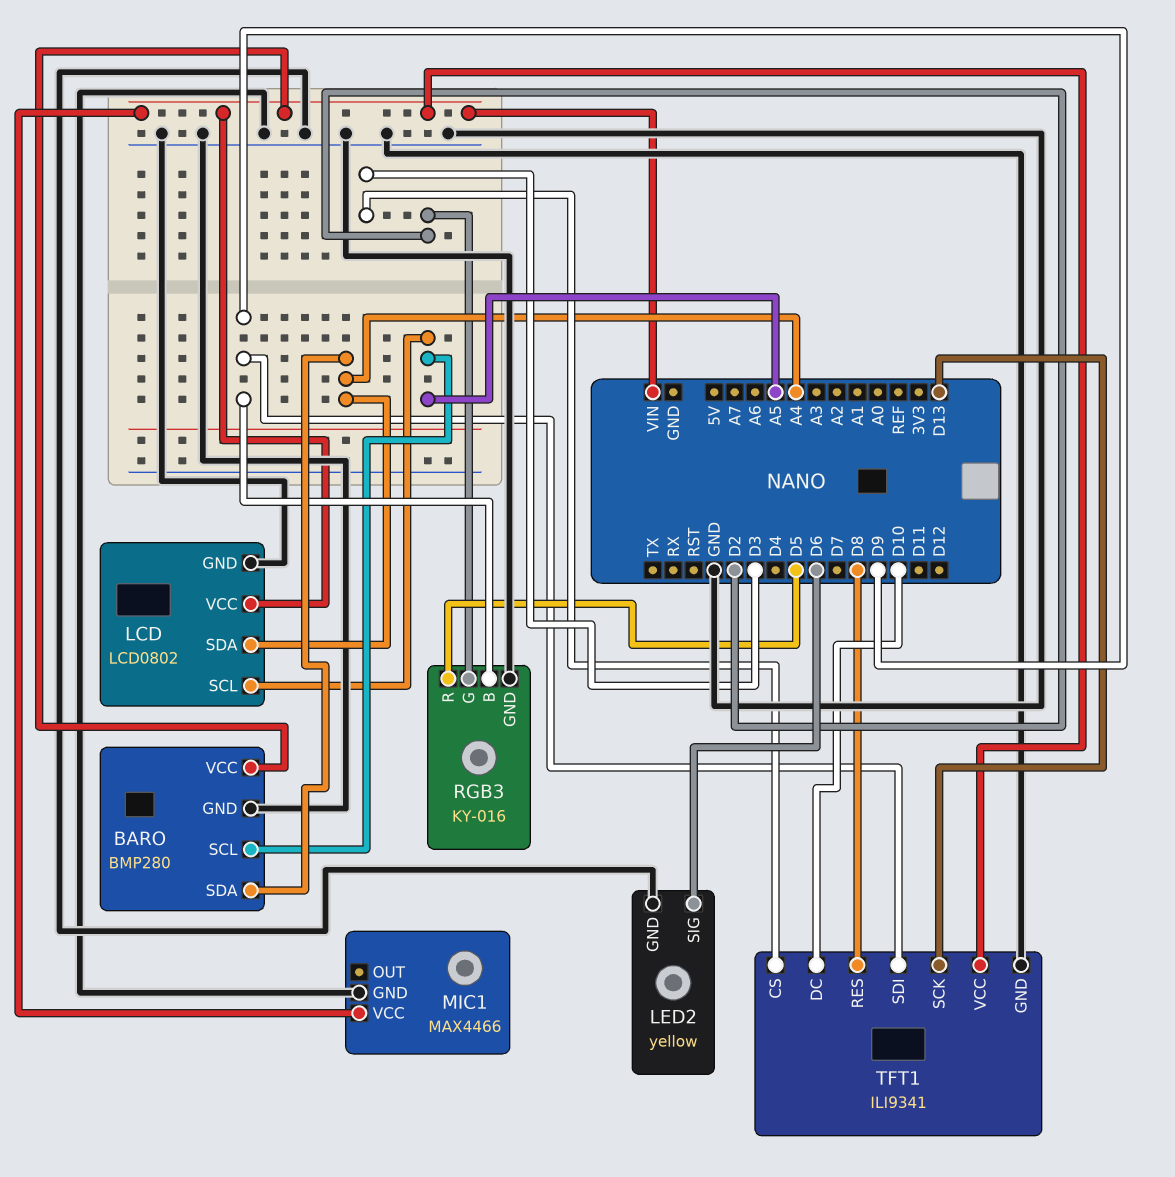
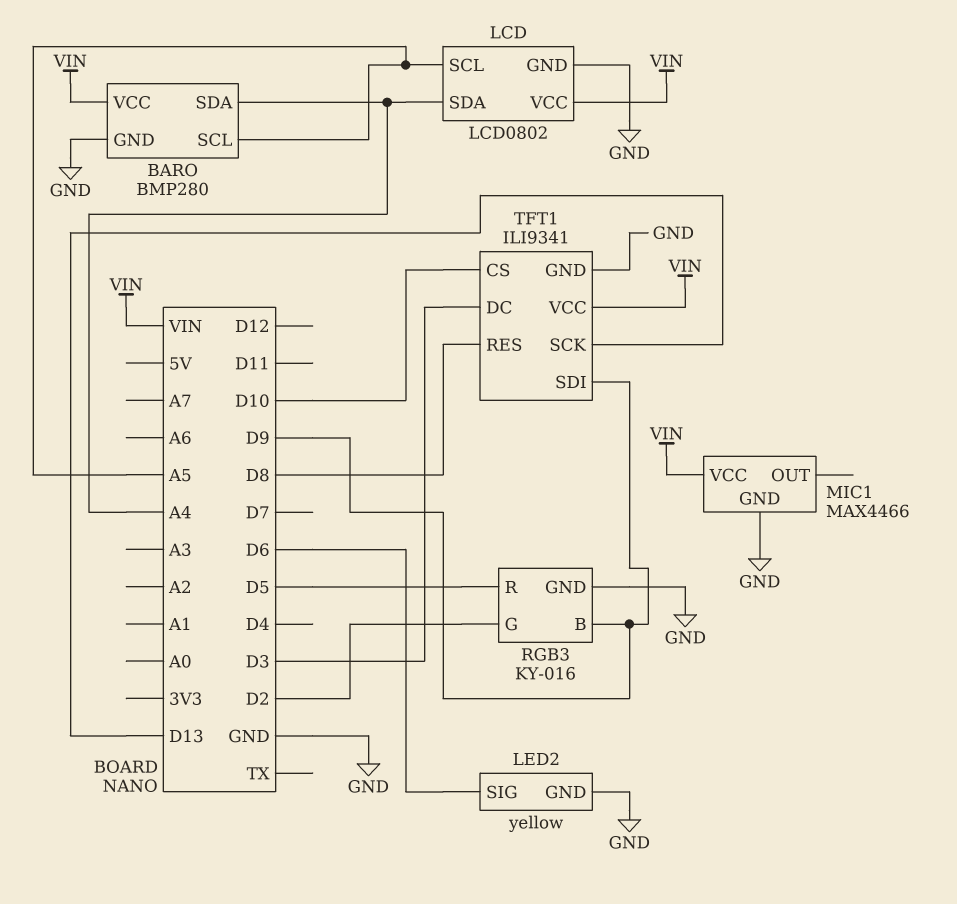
TFT1 pin CS: D3 -> D10
TFT1 pin DC: D10 -> D3

